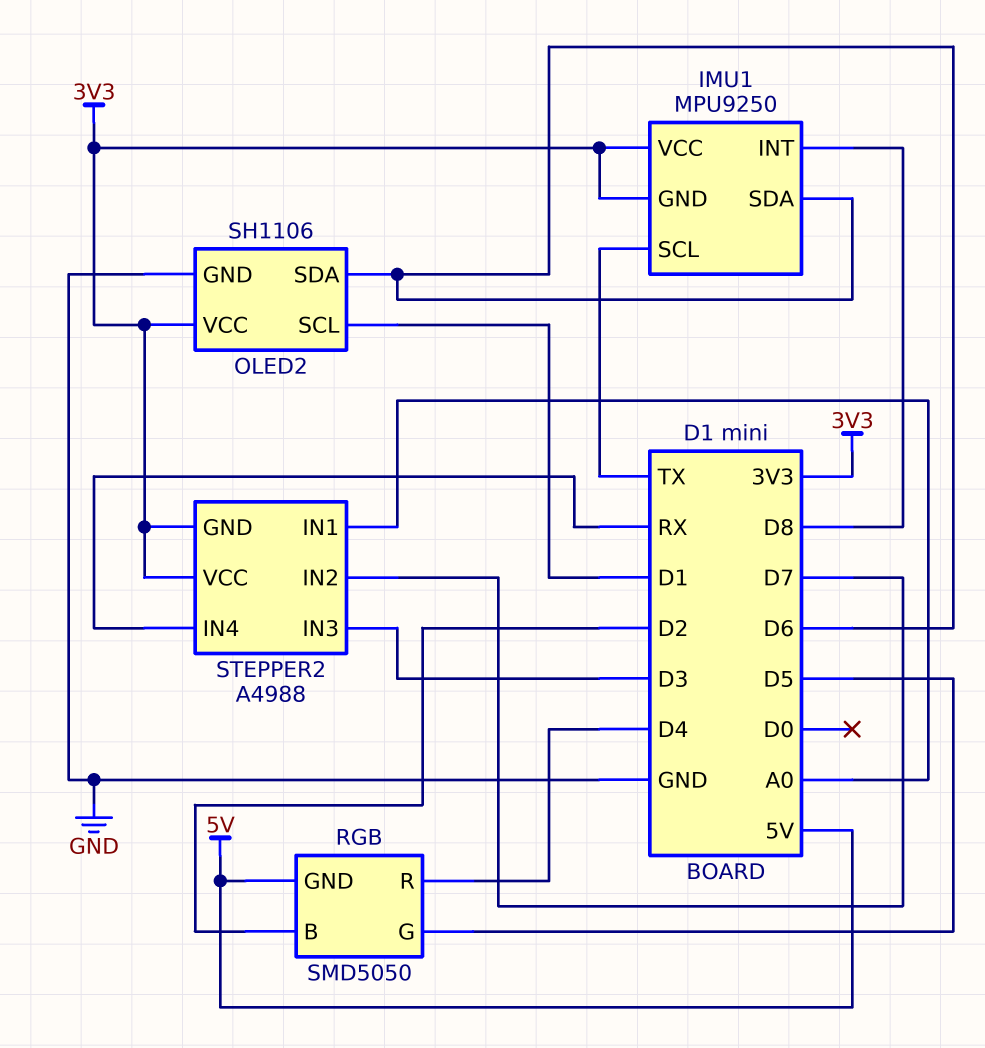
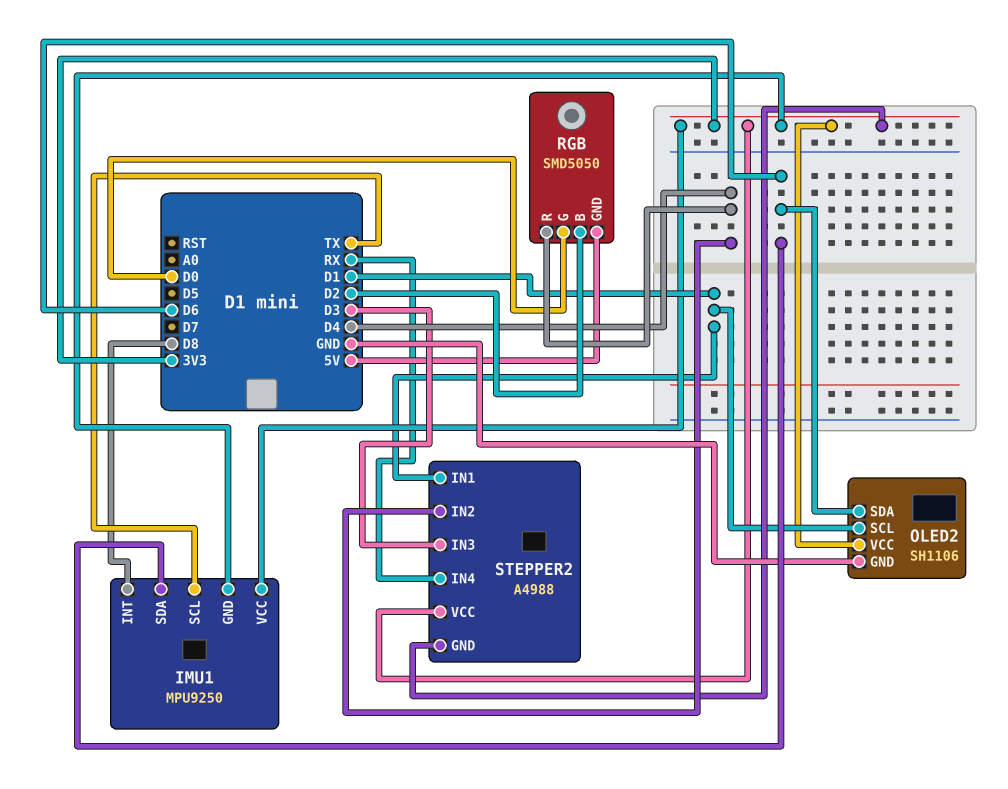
RGB pin G: D5 -> D0
STEPPER2 pin IN1: A0 -> D1
STEPPER2 pin IN2: D7 -> D4

